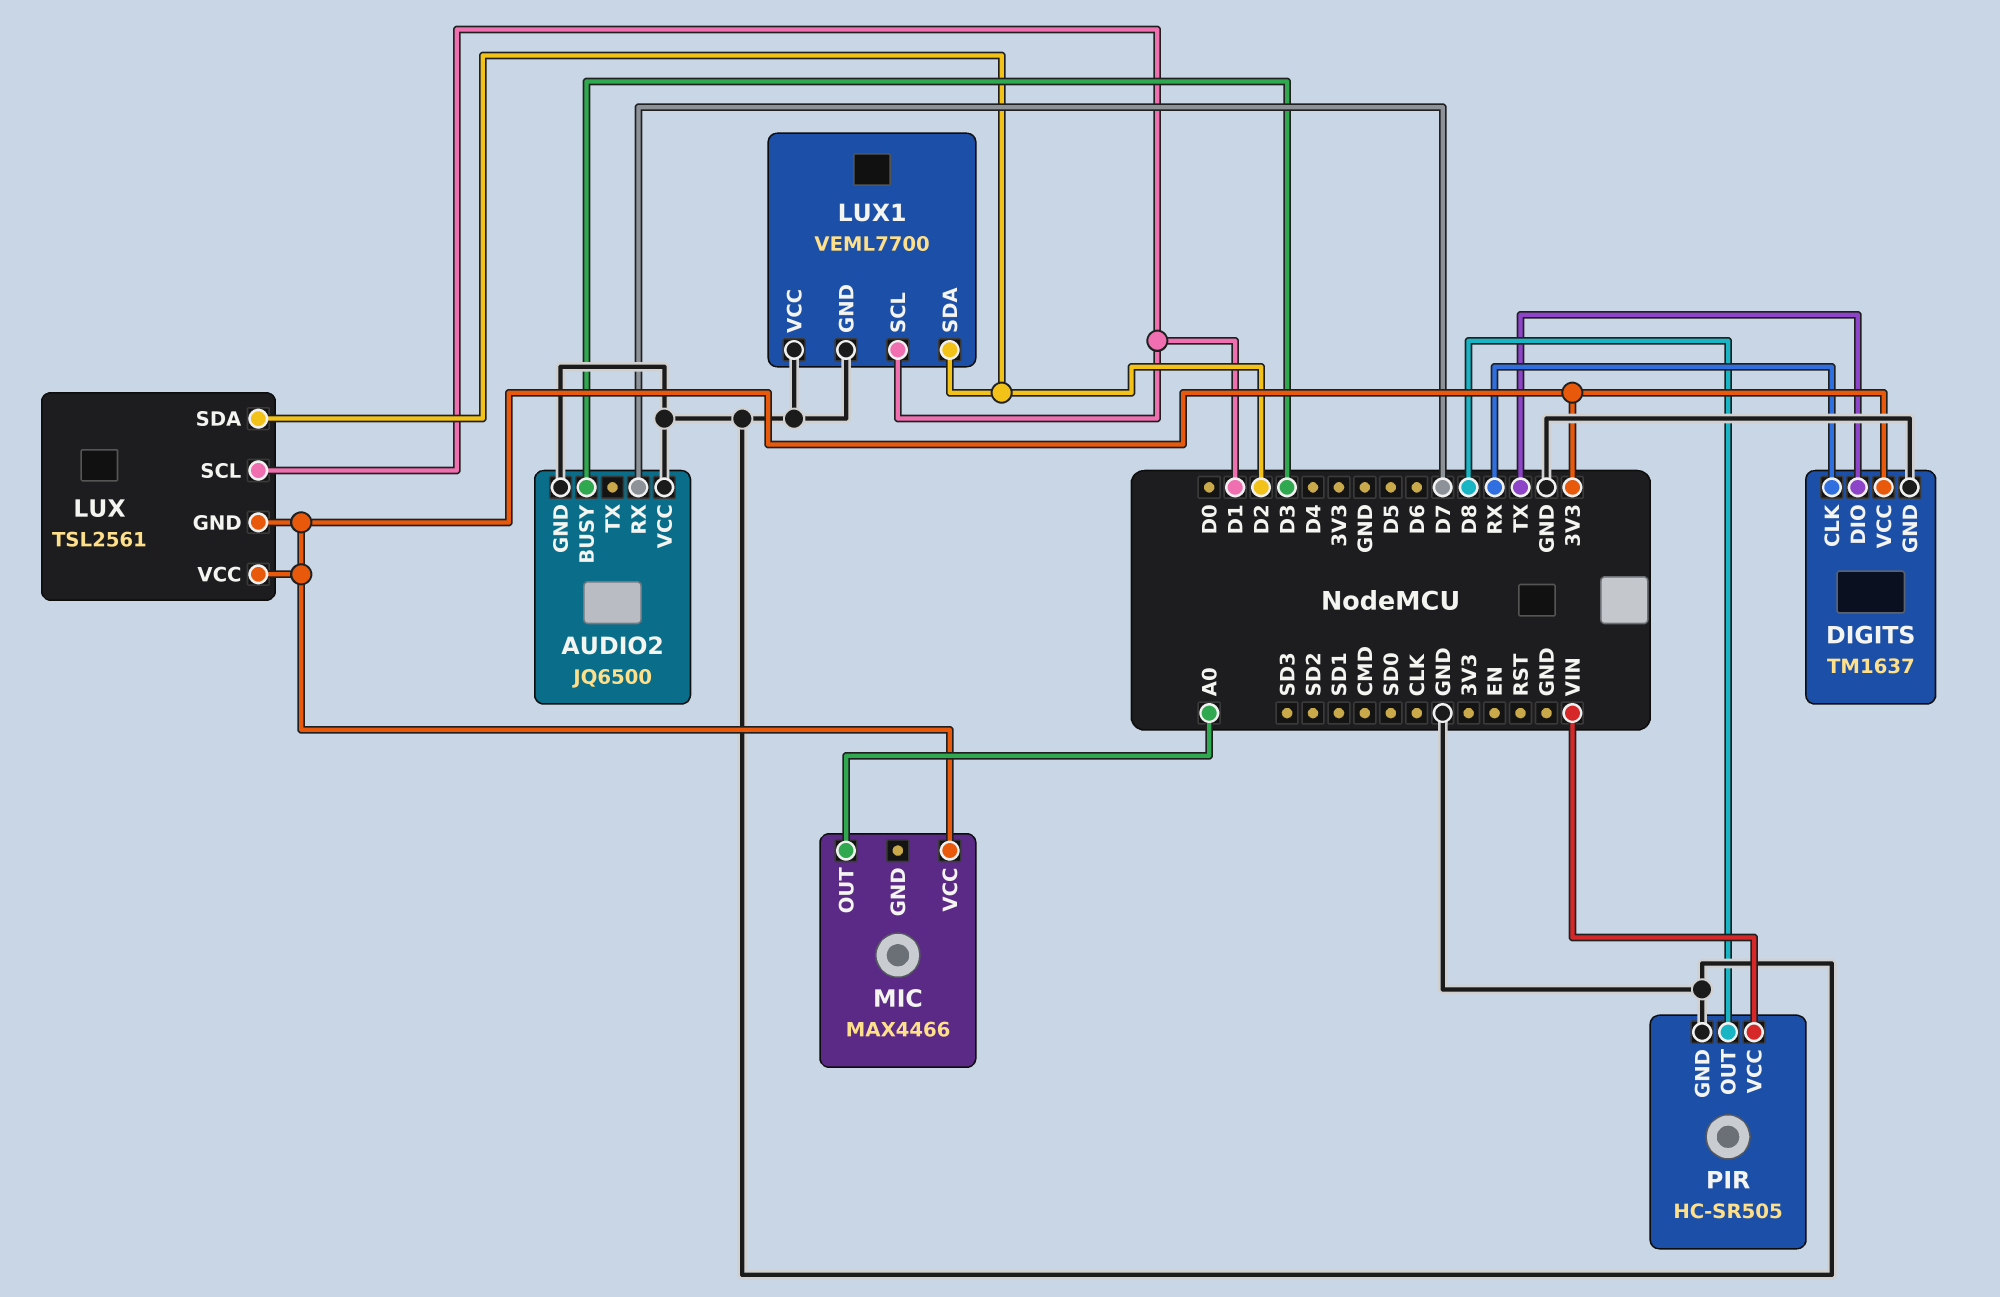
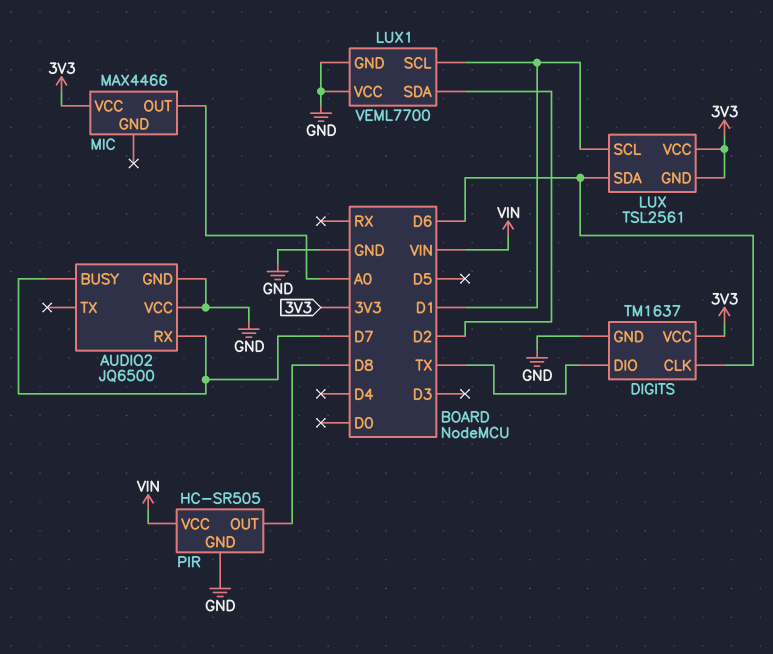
AUDIO2 pin BUSY: D3 -> D7
DIGITS pin CLK: RX -> D6
LUX pin SDA: D2 -> D6

